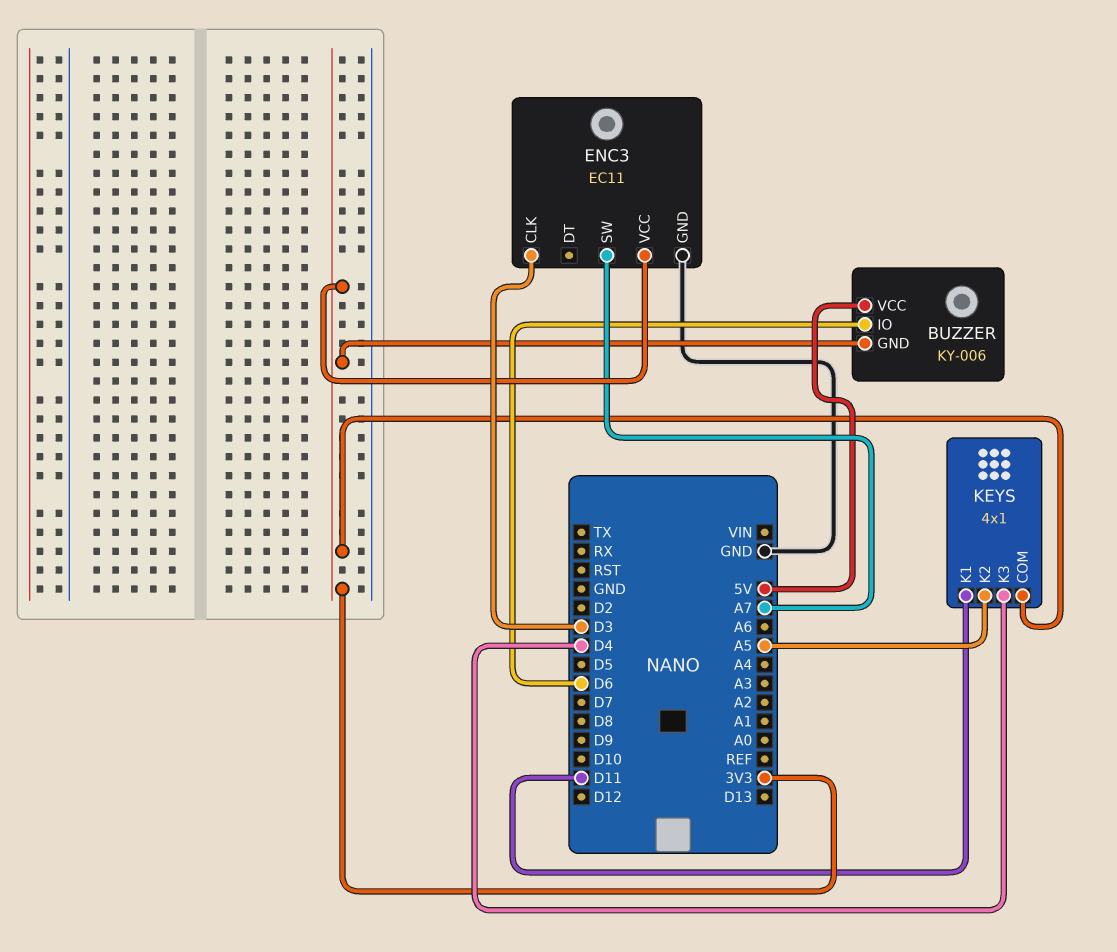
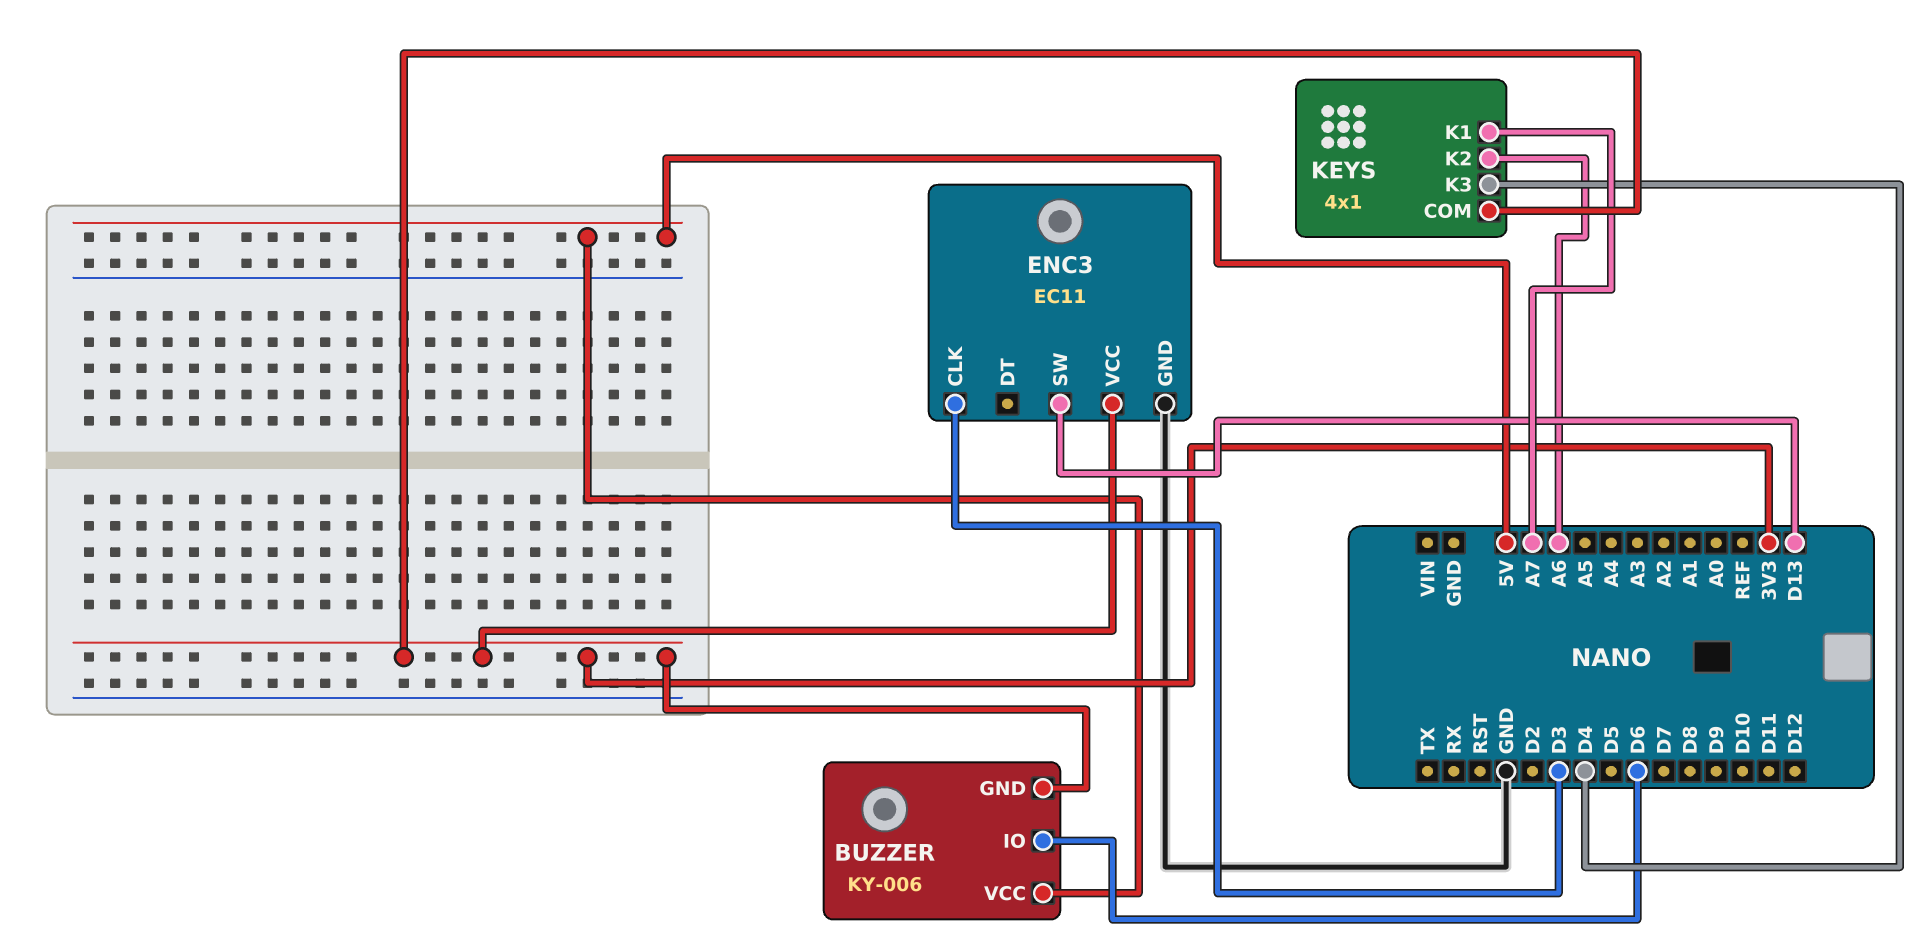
ENC3 pin SW: A7 -> D13
KEYS pin K1: D11 -> A7
KEYS pin K2: A5 -> A6

